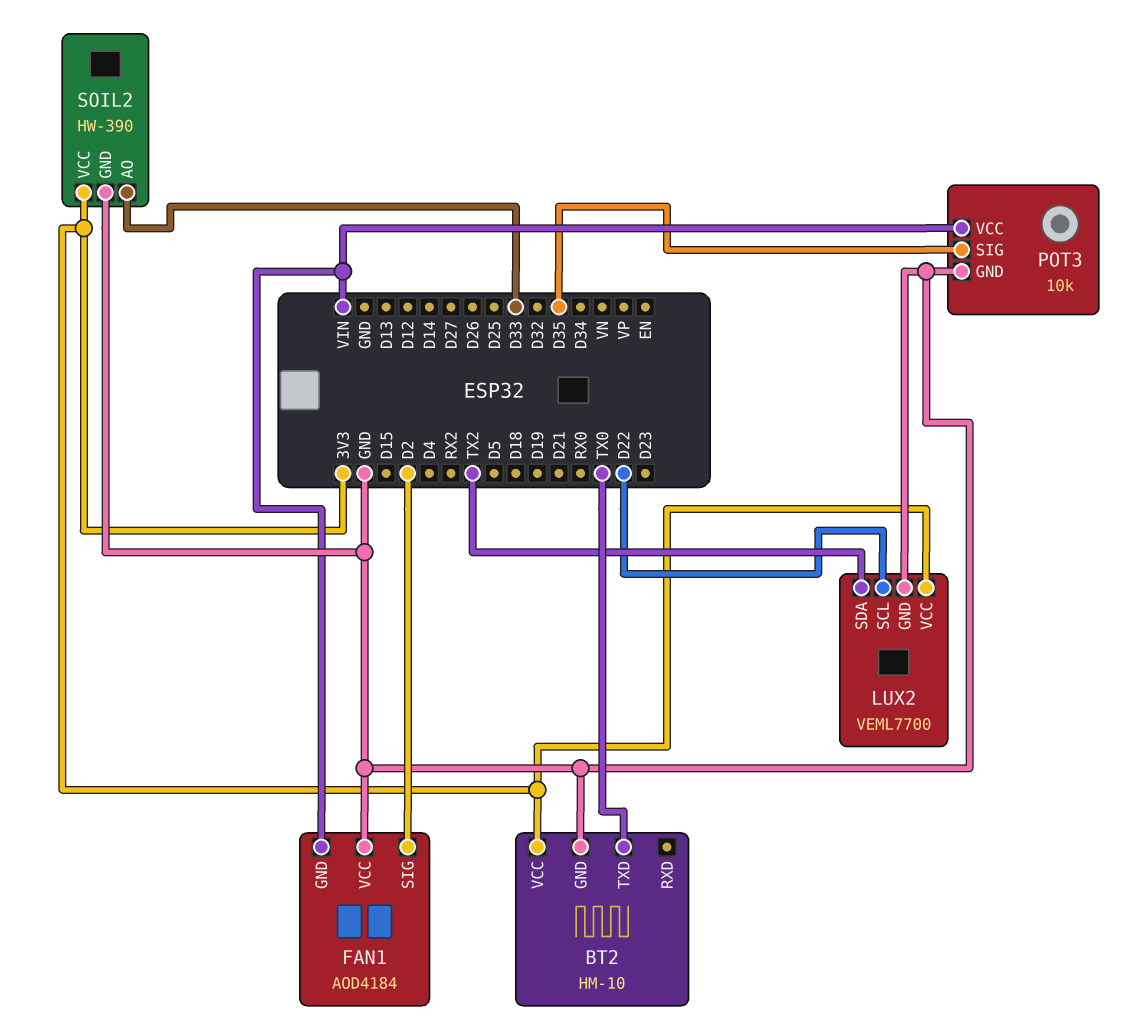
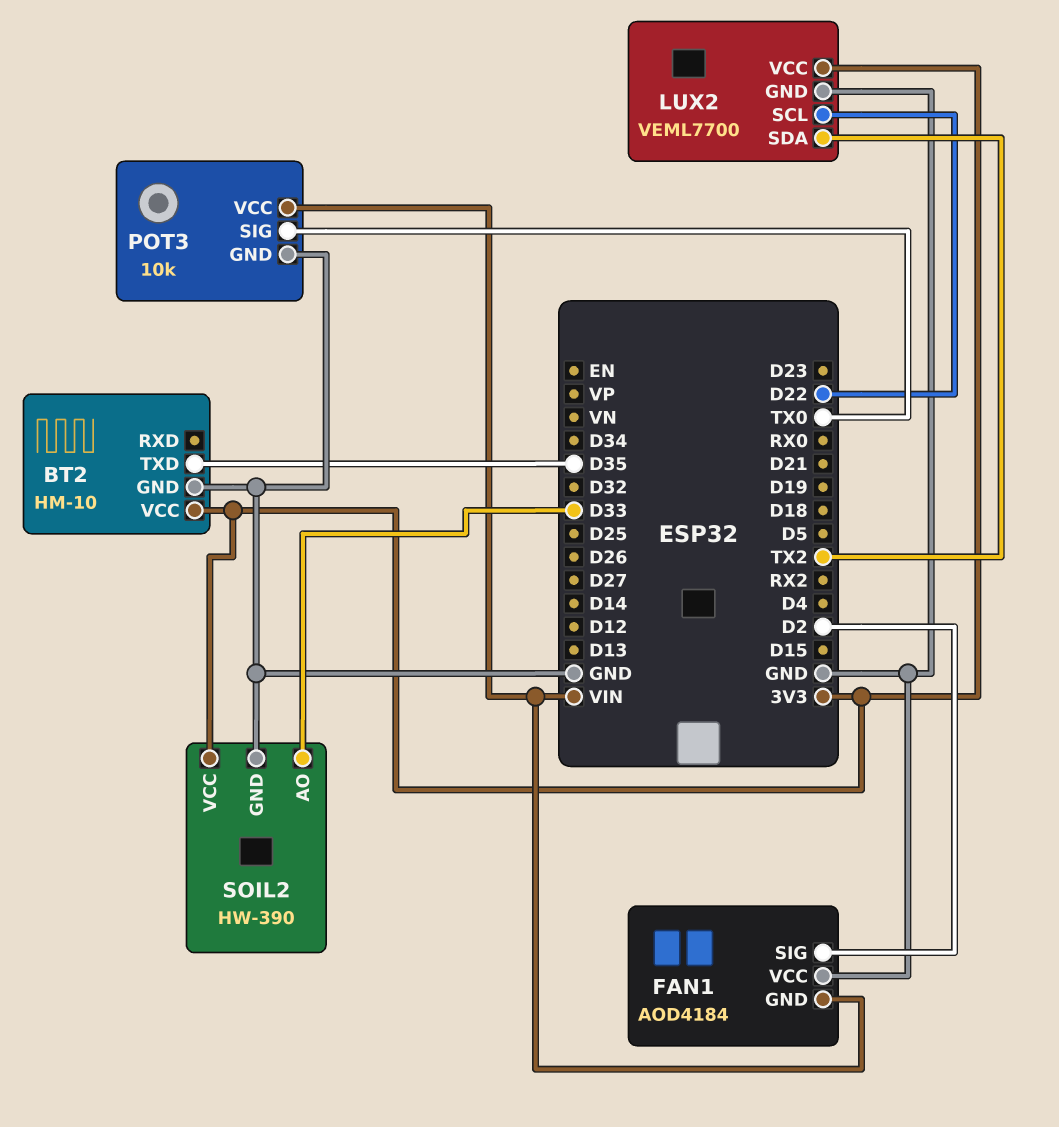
BT2 pin TXD: TX0 -> D35
POT3 pin SIG: D35 -> TX0

